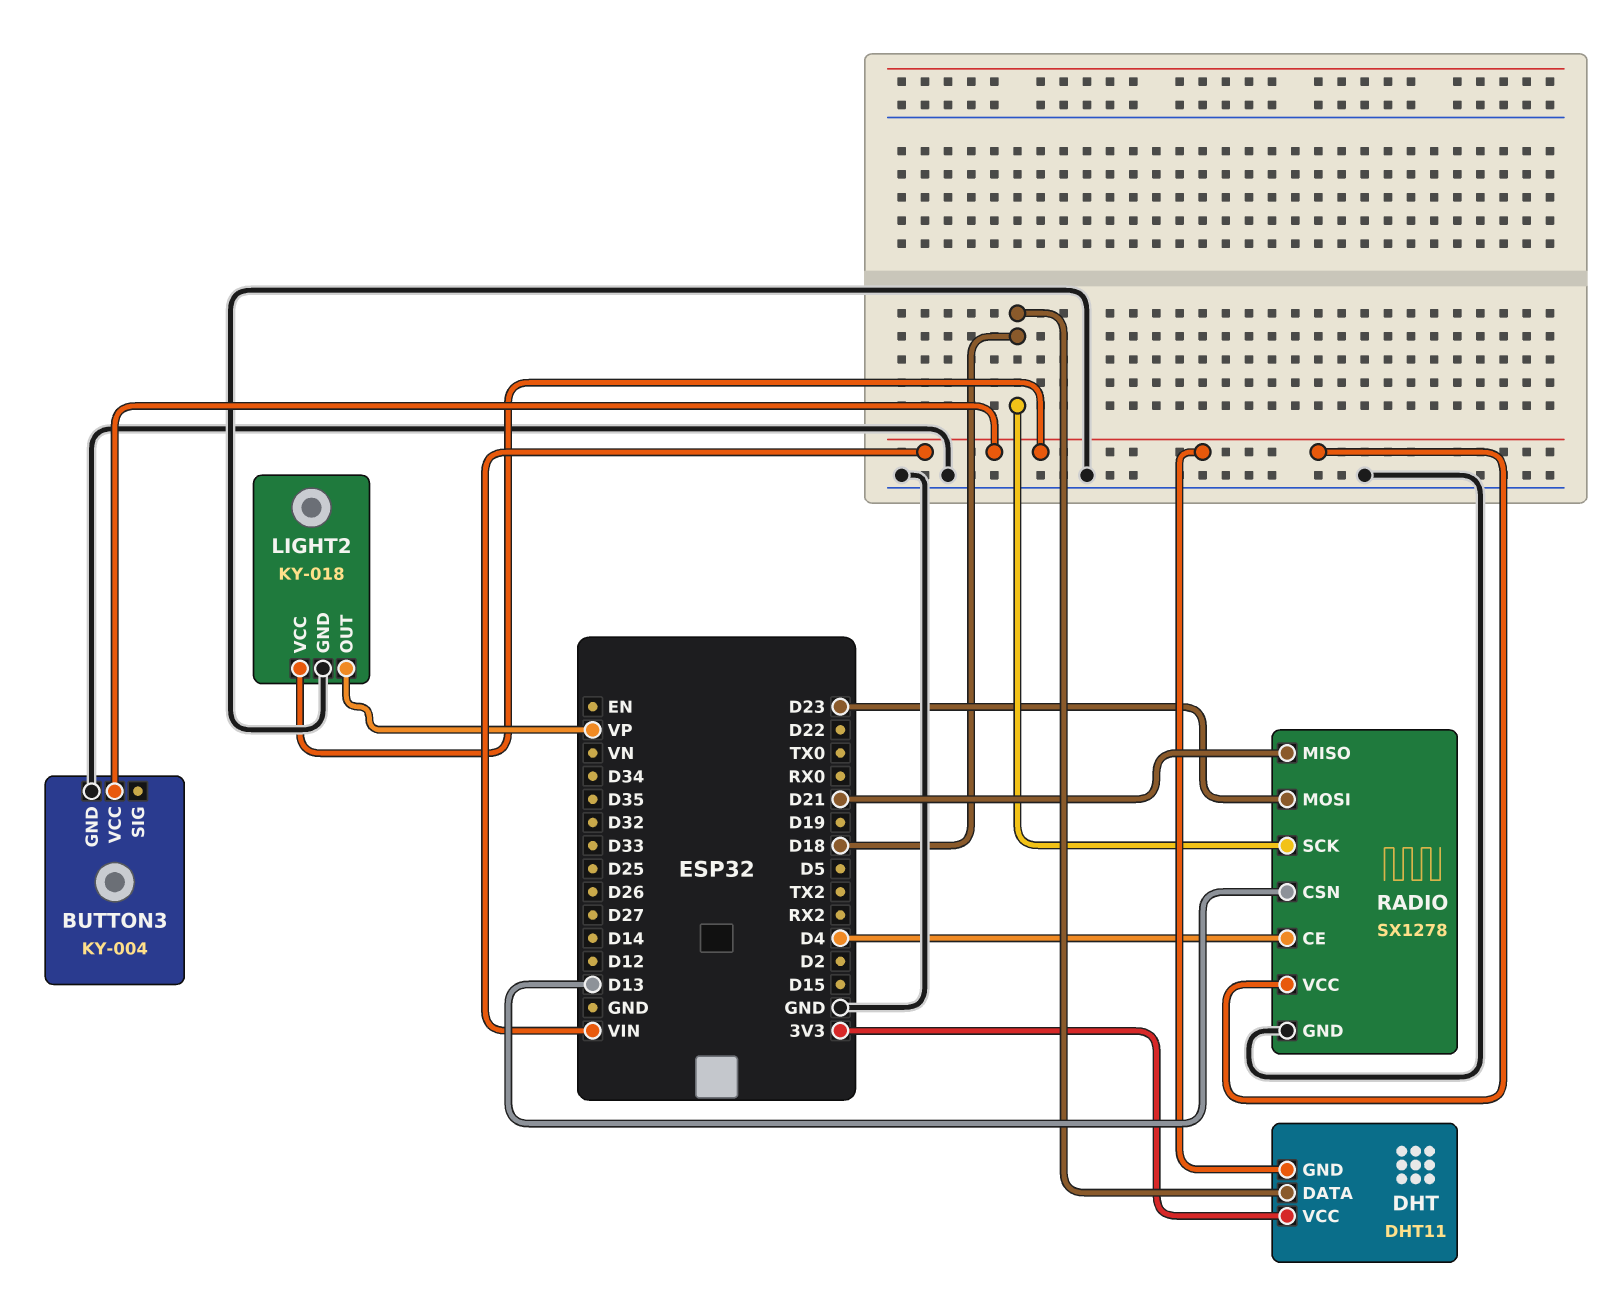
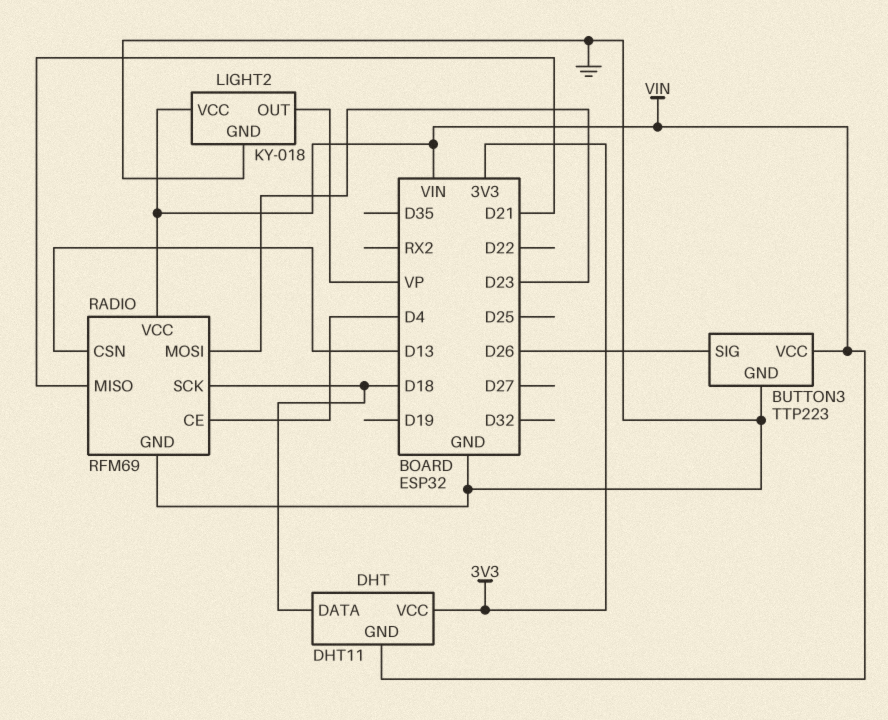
BUTTON3: KY-004 -> TTP223
BUTTON3 pin SIG: none -> D26
RADIO: SX1278 -> RFM69

